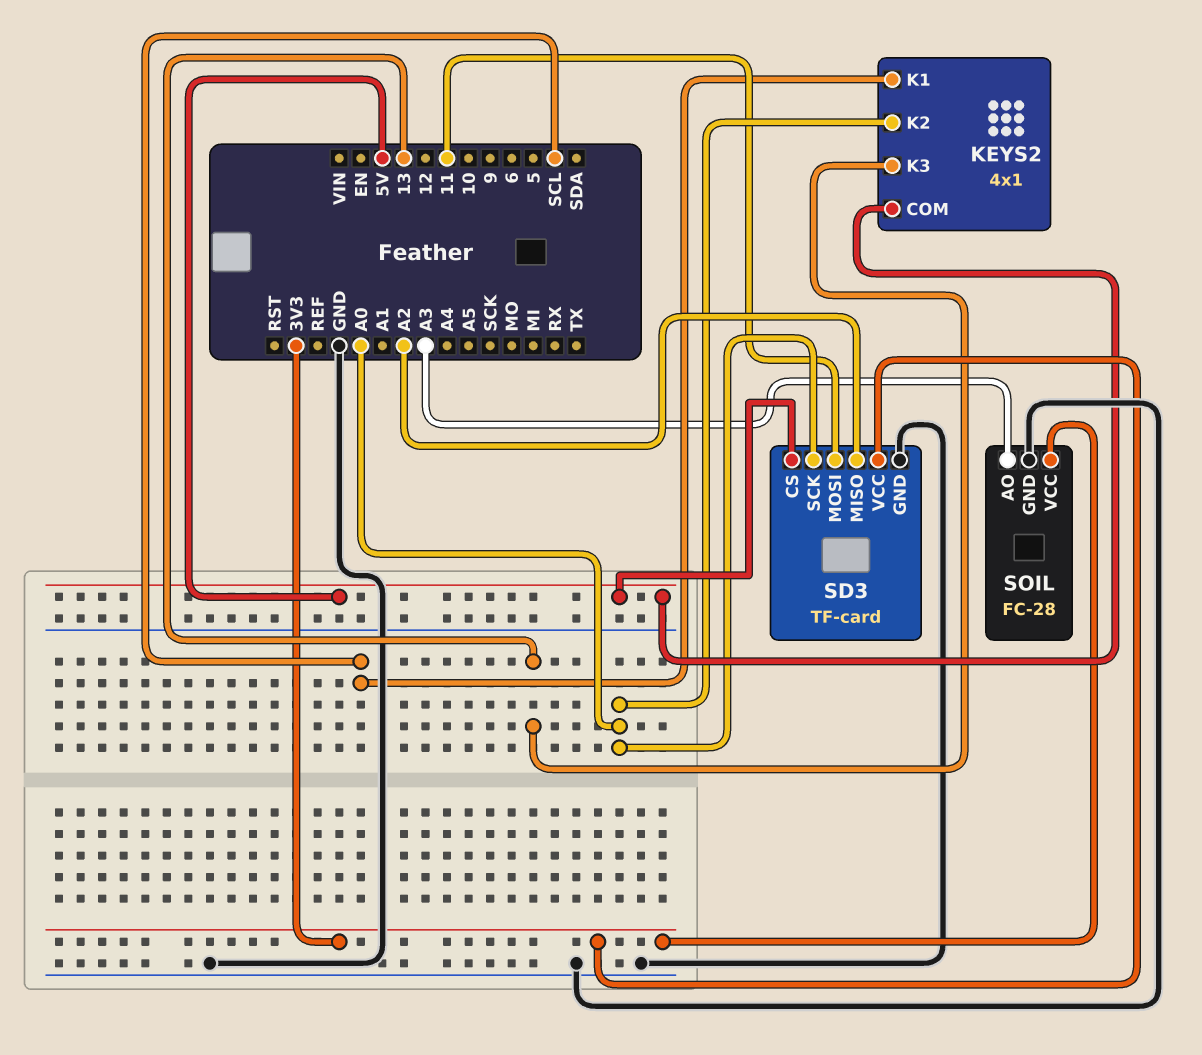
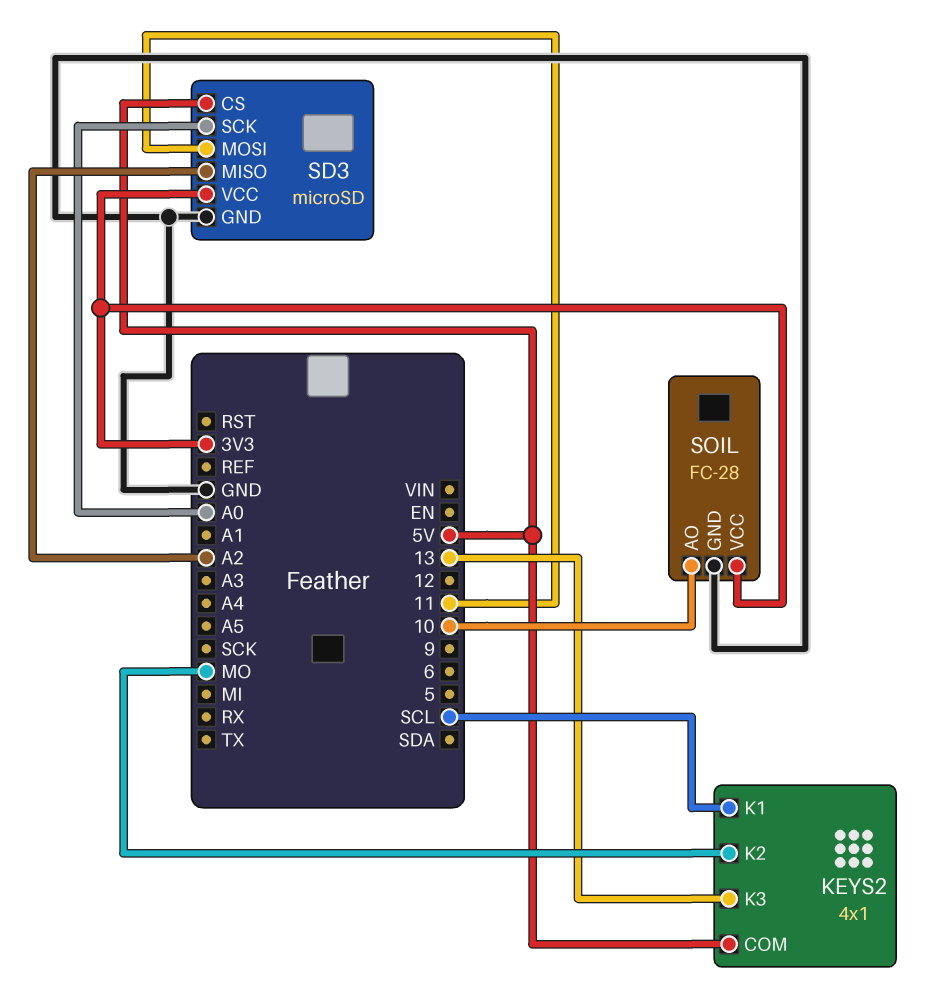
KEYS2 pin K2: A0 -> MO
SD3: TF-card -> microSD
SOIL pin AO: A3 -> 10

